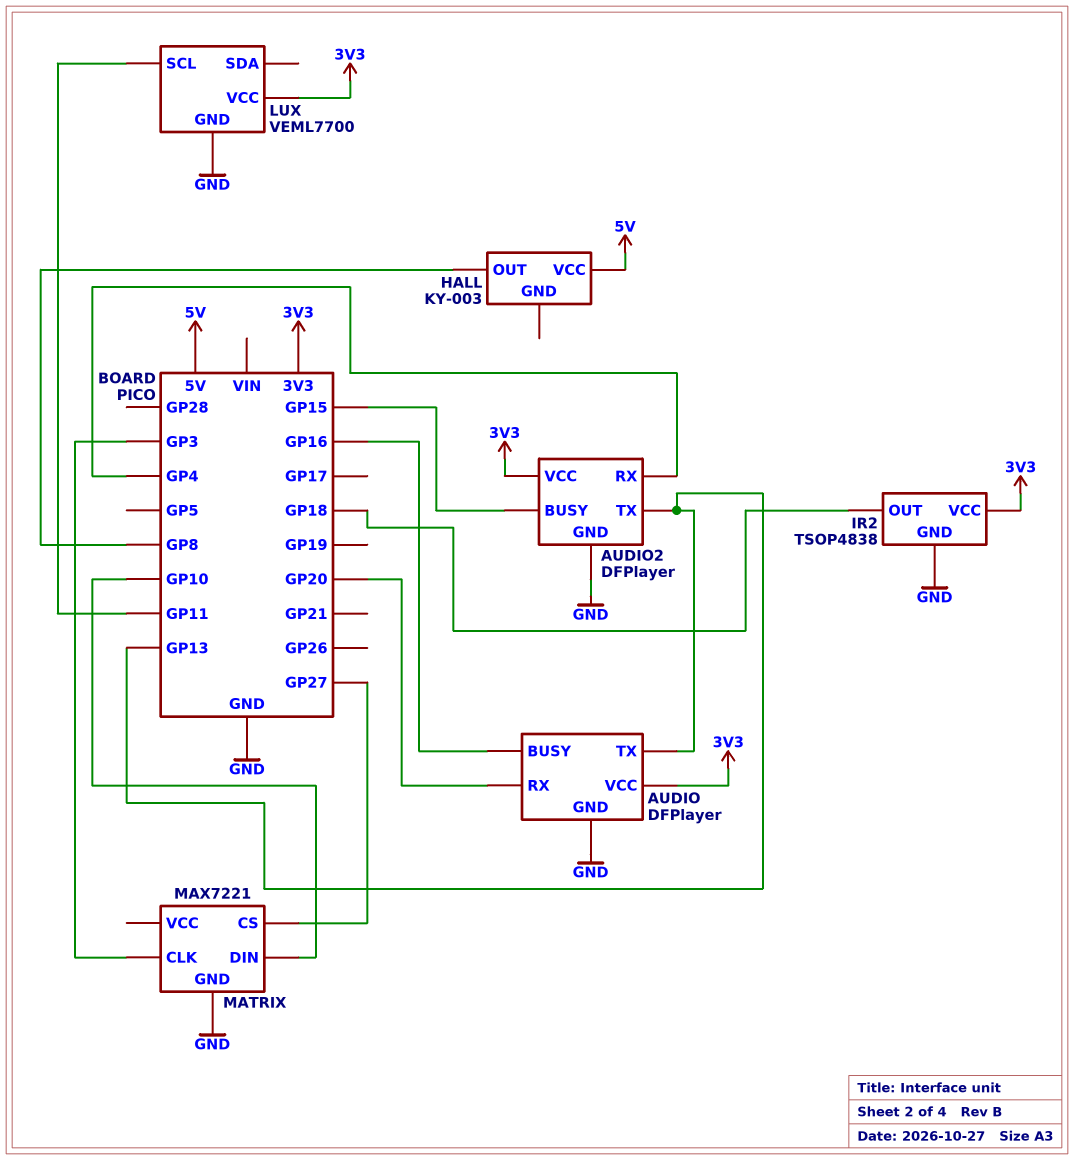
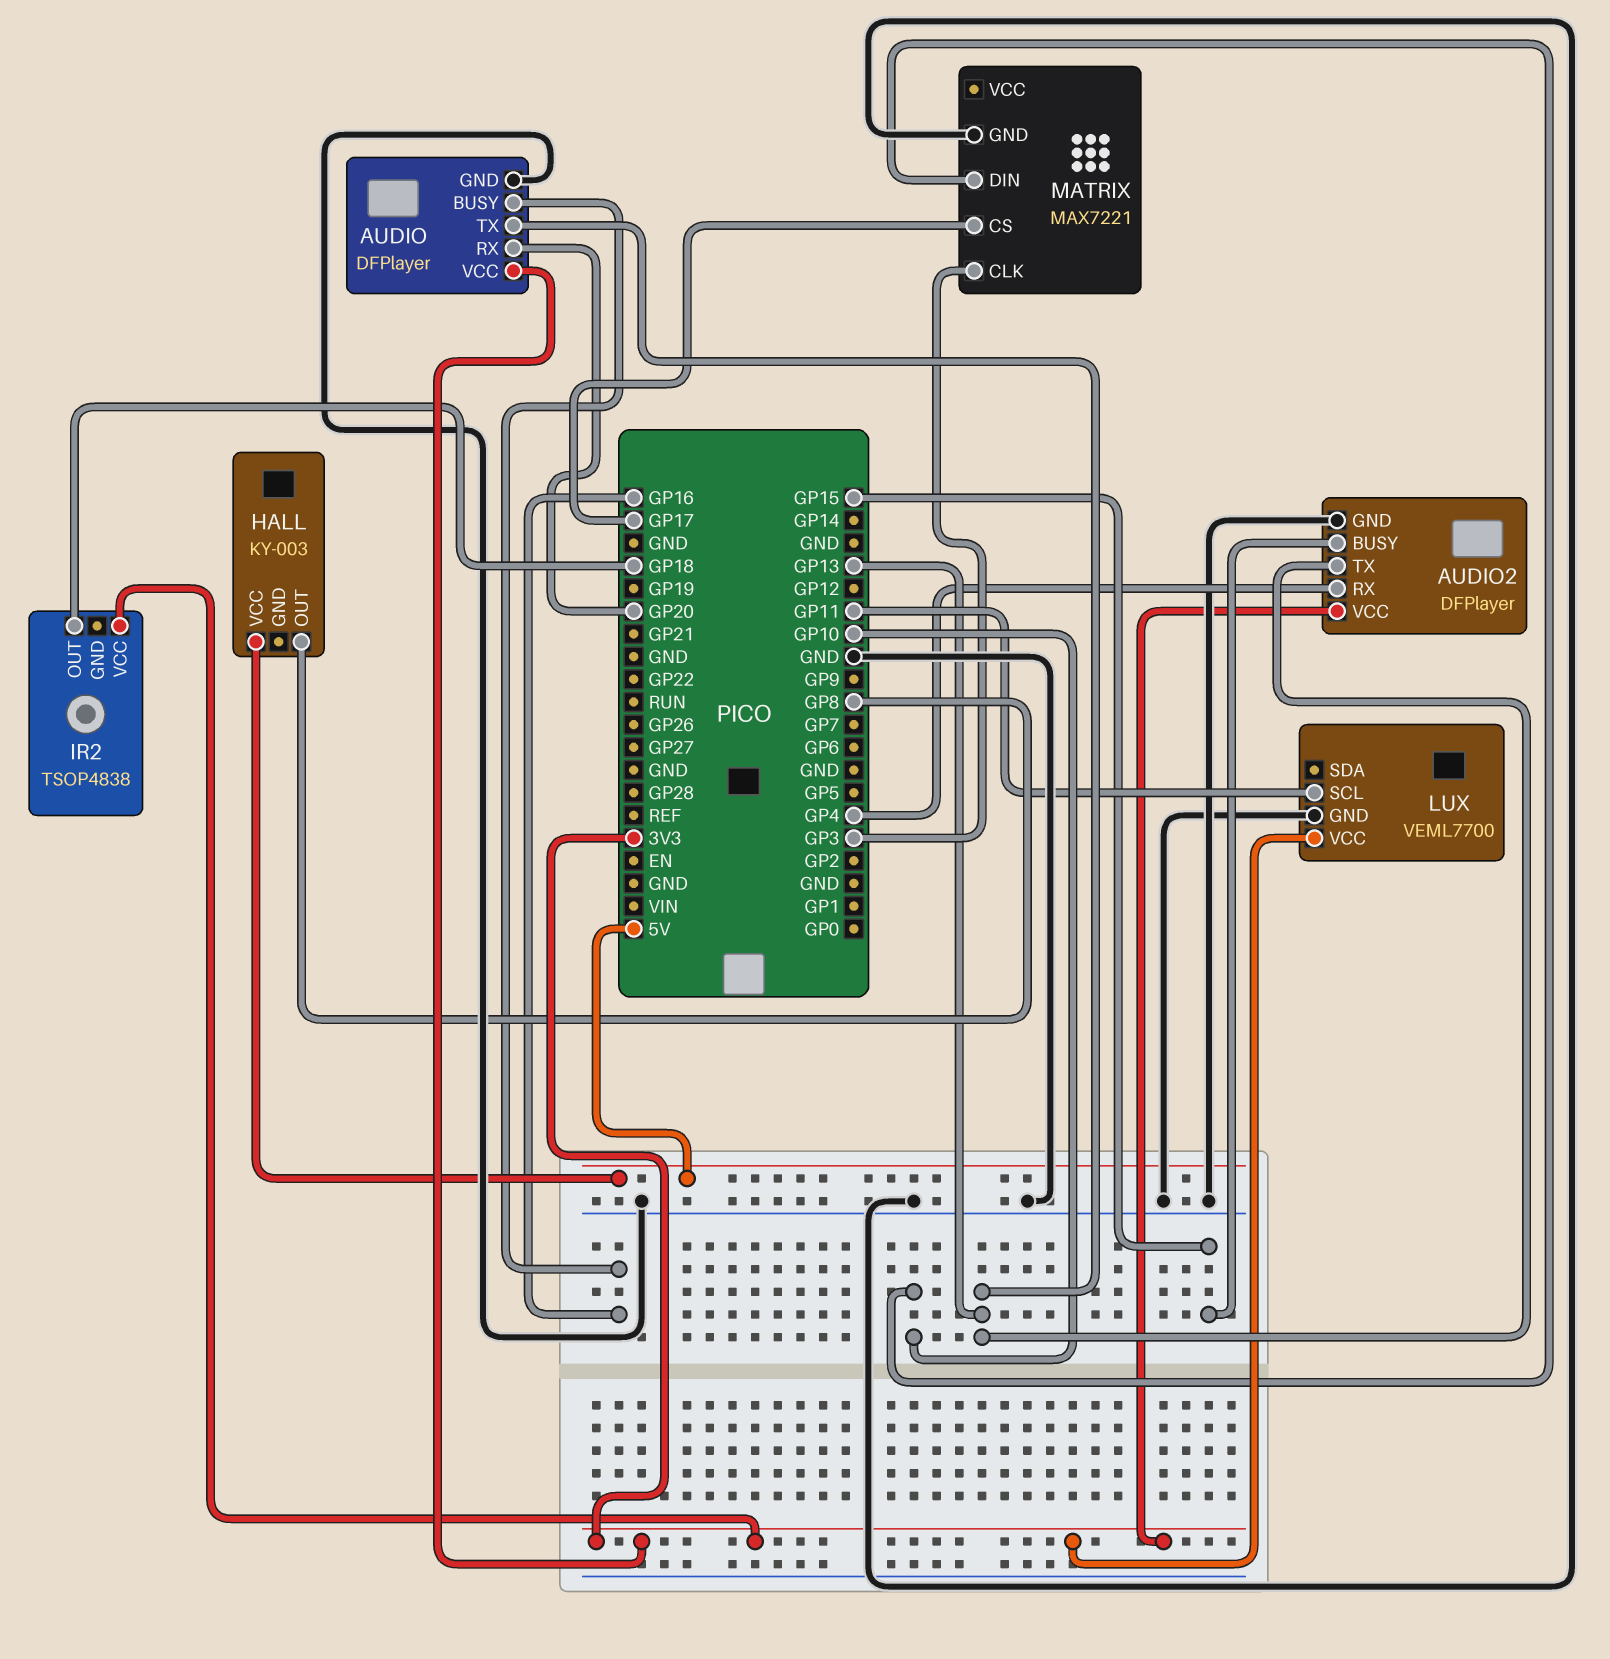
IR2 pin GND: GND -> none
MATRIX pin CS: GP27 -> GP17

